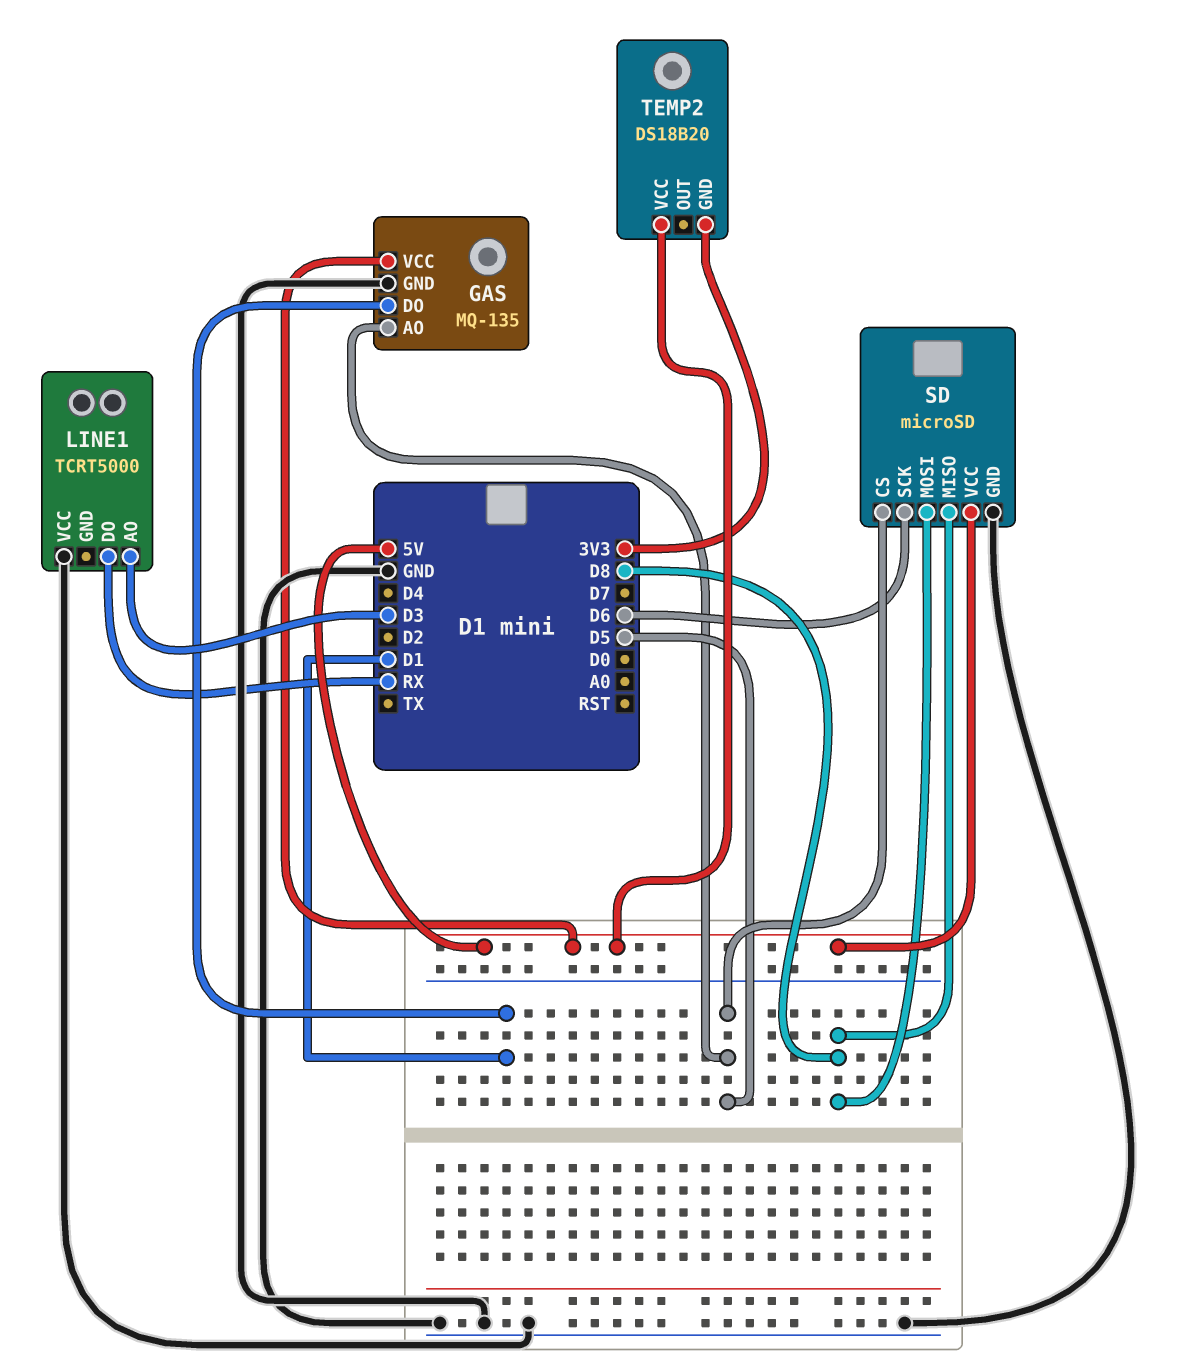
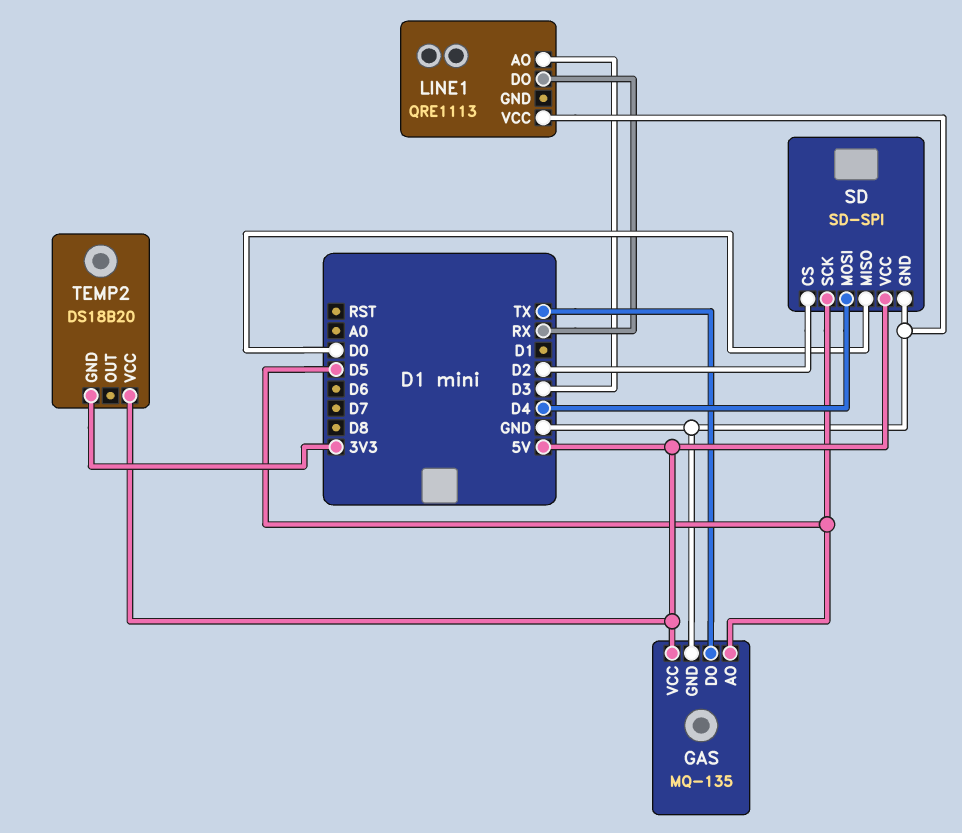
GAS pin DO: D1 -> TX
LINE1: TCRT5000 -> QRE1113
SD: microSD -> SD-SPI
SD pin CS: D5 -> D2
SD pin MISO: D8 -> D0
SD pin MOSI: D8 -> D4
SD pin SCK: D6 -> D5

